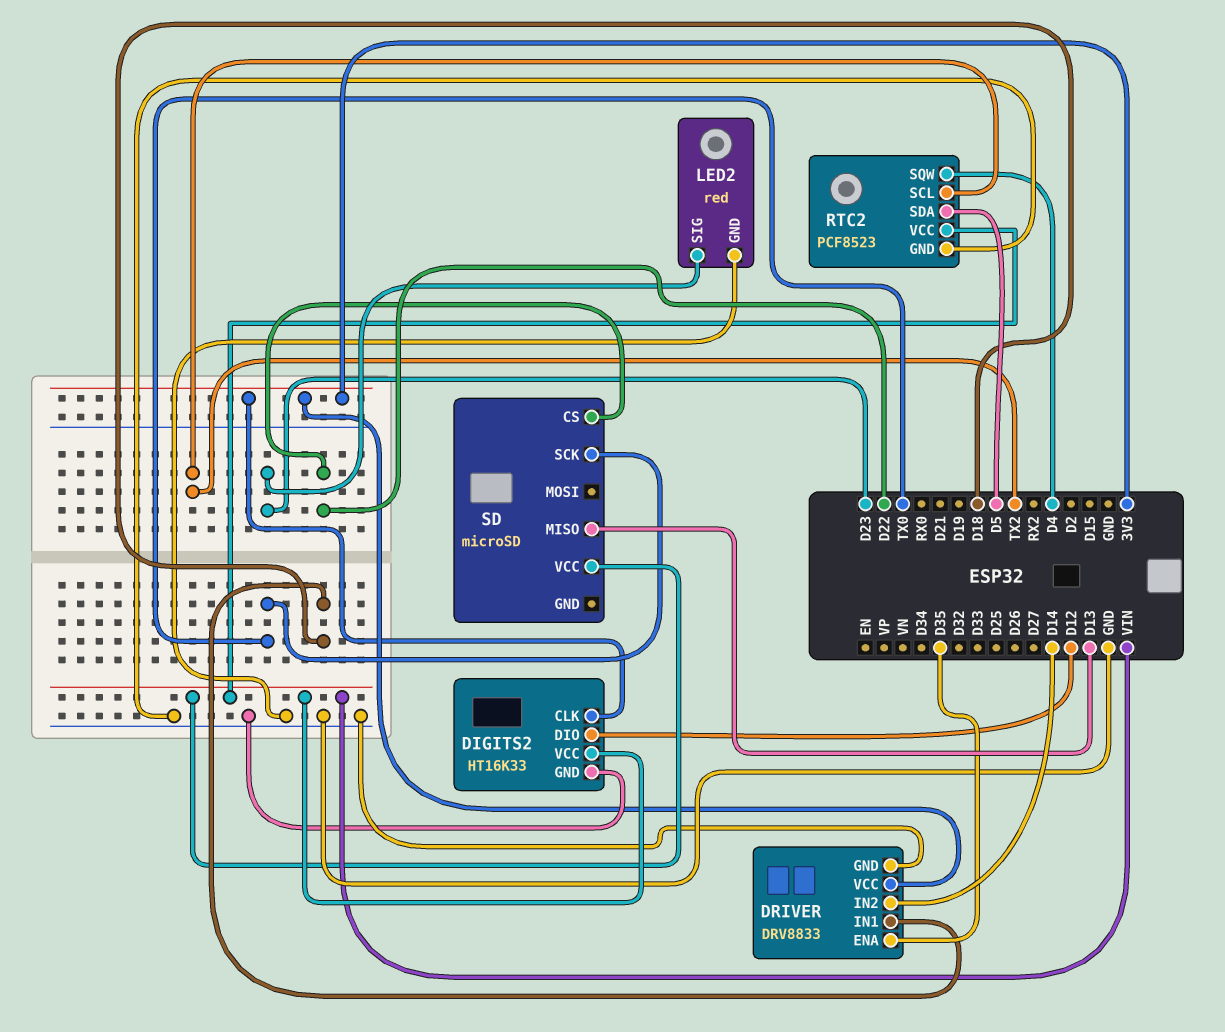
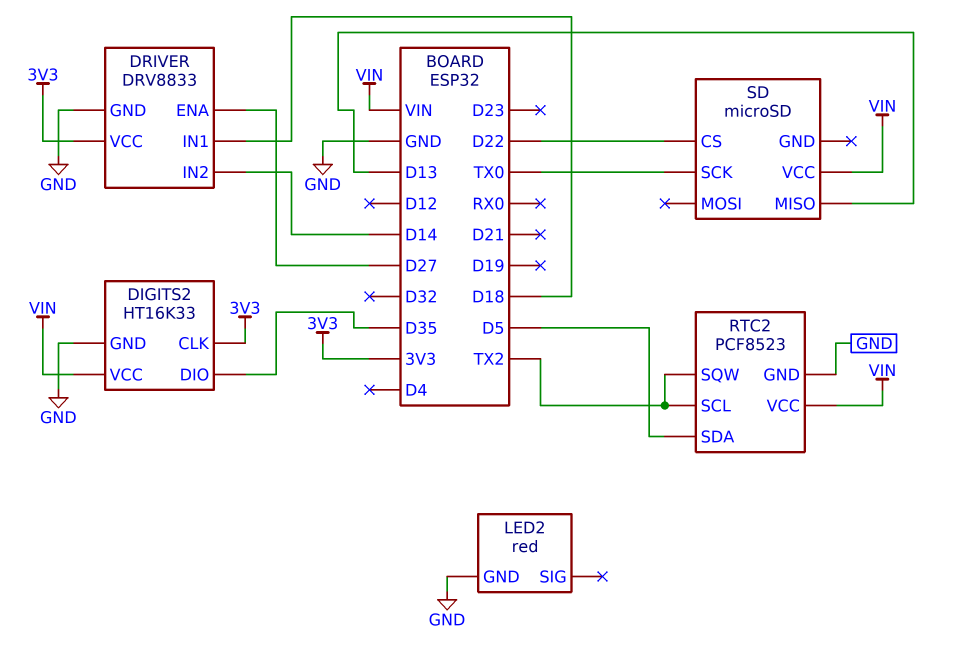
DIGITS2 pin DIO: D12 -> D35
DRIVER pin ENA: D35 -> D27
LED2 pin SIG: D23 -> none
RTC2 pin SQW: D4 -> TX2

